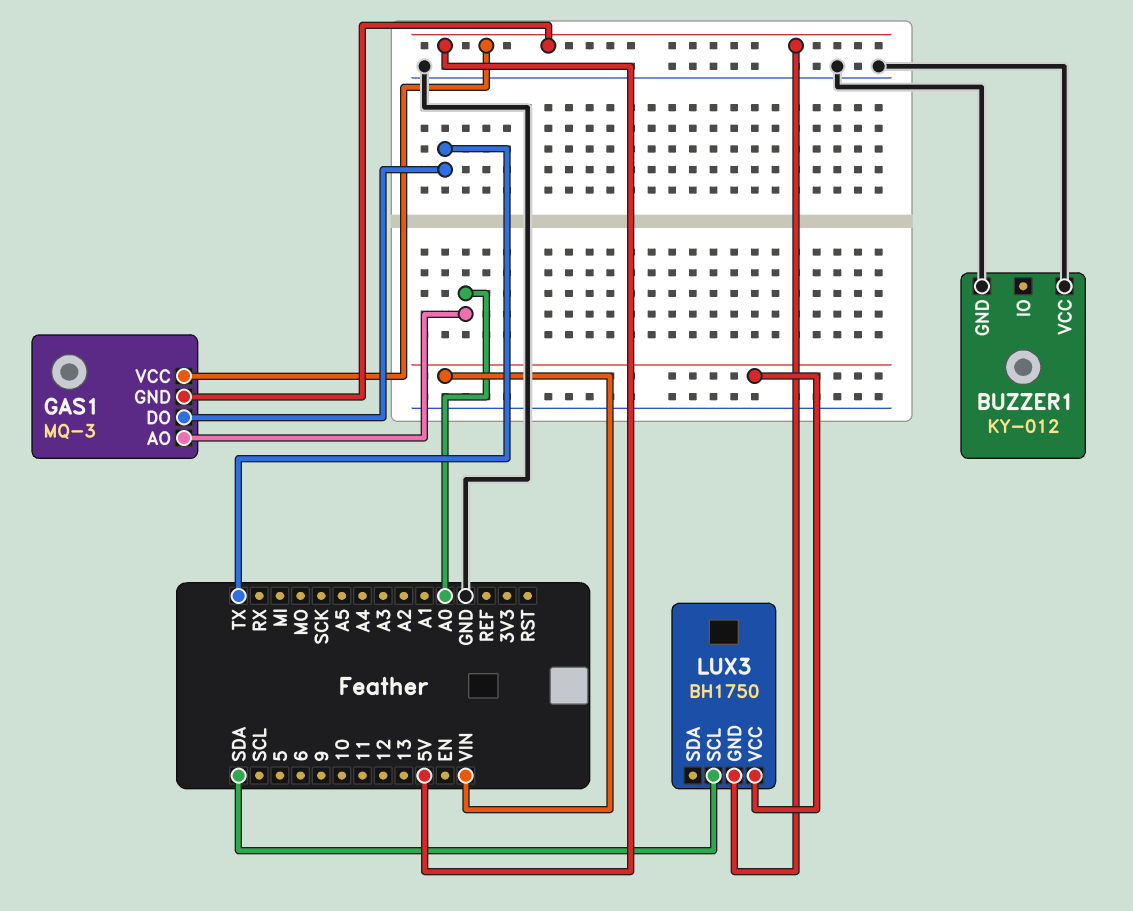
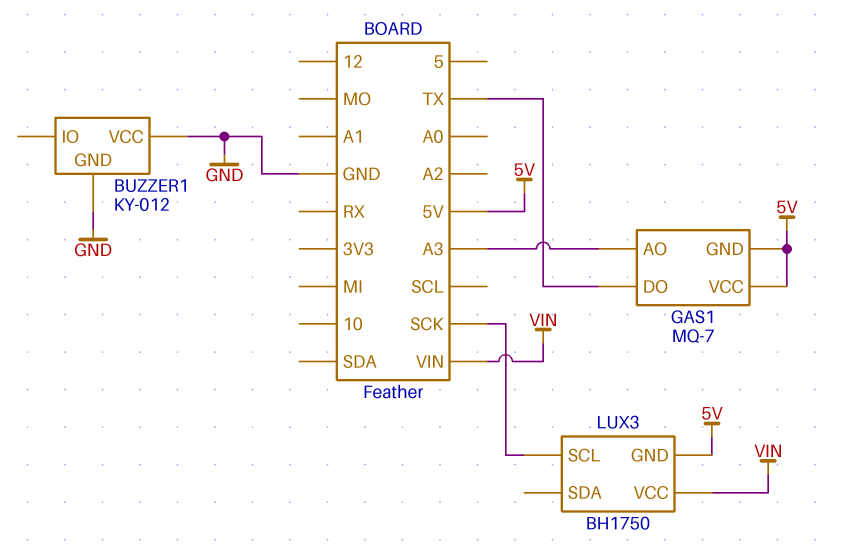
GAS1: MQ-3 -> MQ-7
GAS1 pin AO: A0 -> A3
LUX3 pin SCL: SDA -> SCK

